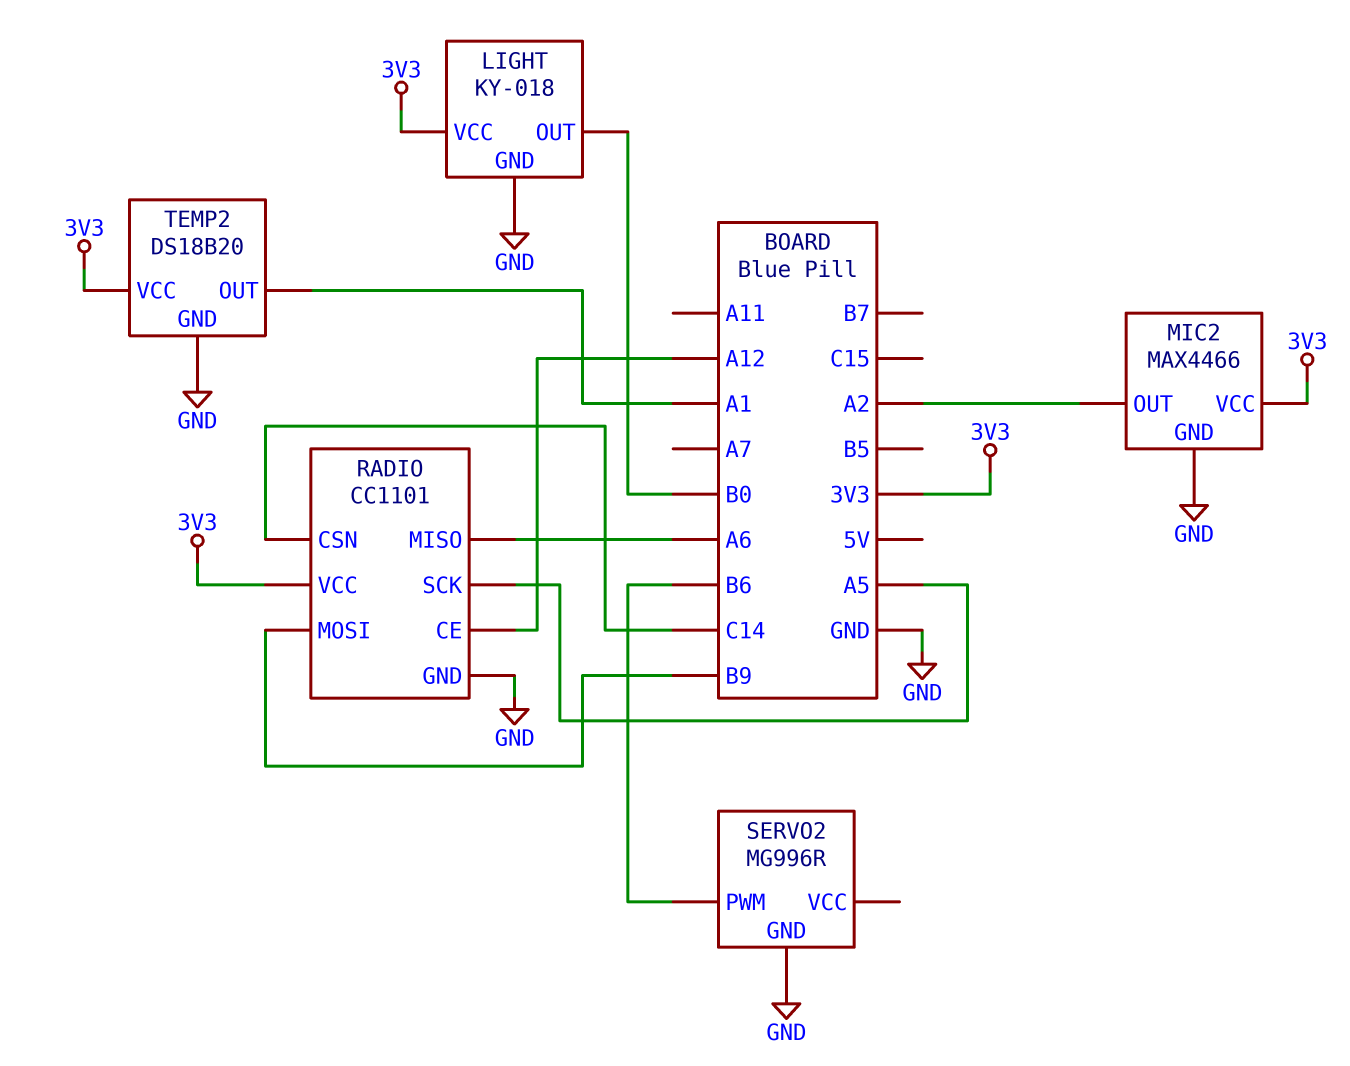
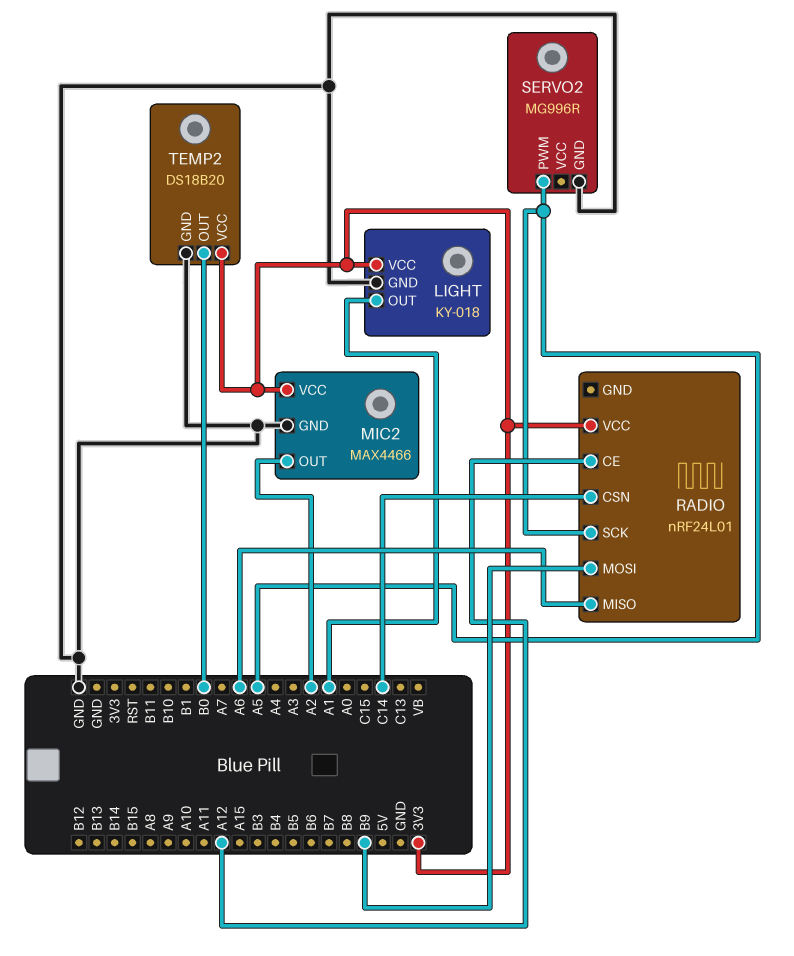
LIGHT pin OUT: B0 -> A1
RADIO: CC1101 -> nRF24L01
RADIO pin GND: GND -> none
SERVO2 pin PWM: B6 -> A5
TEMP2 pin OUT: A1 -> B0

